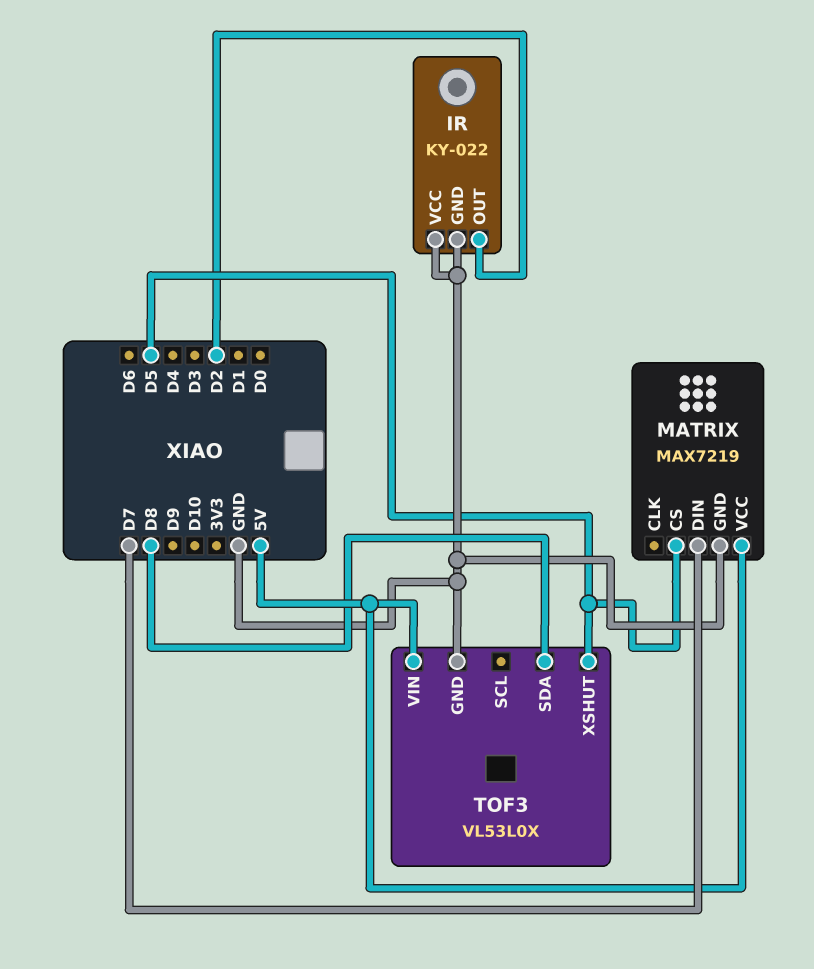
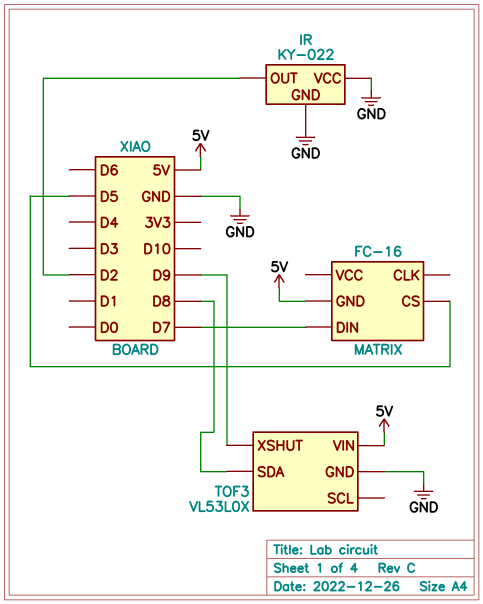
MATRIX: MAX7219 -> FC-16
MATRIX pin GND: GND -> 5V
MATRIX pin VCC: 5V -> none
TOF3 pin XSHUT: D5 -> D9

